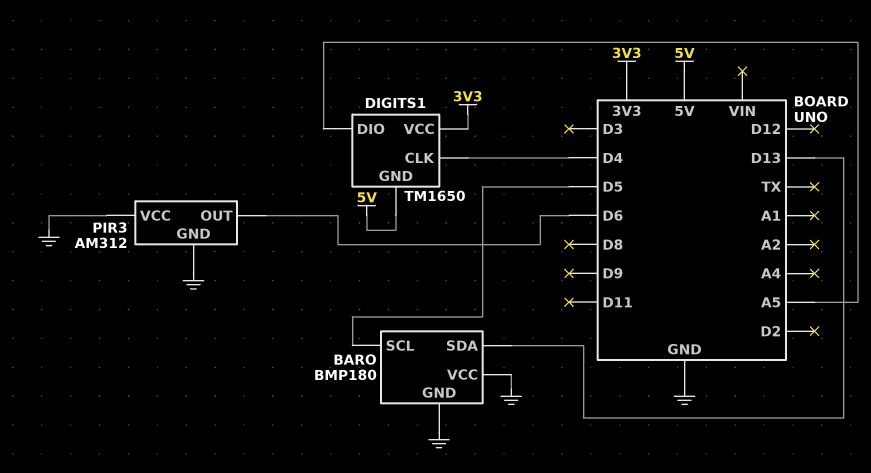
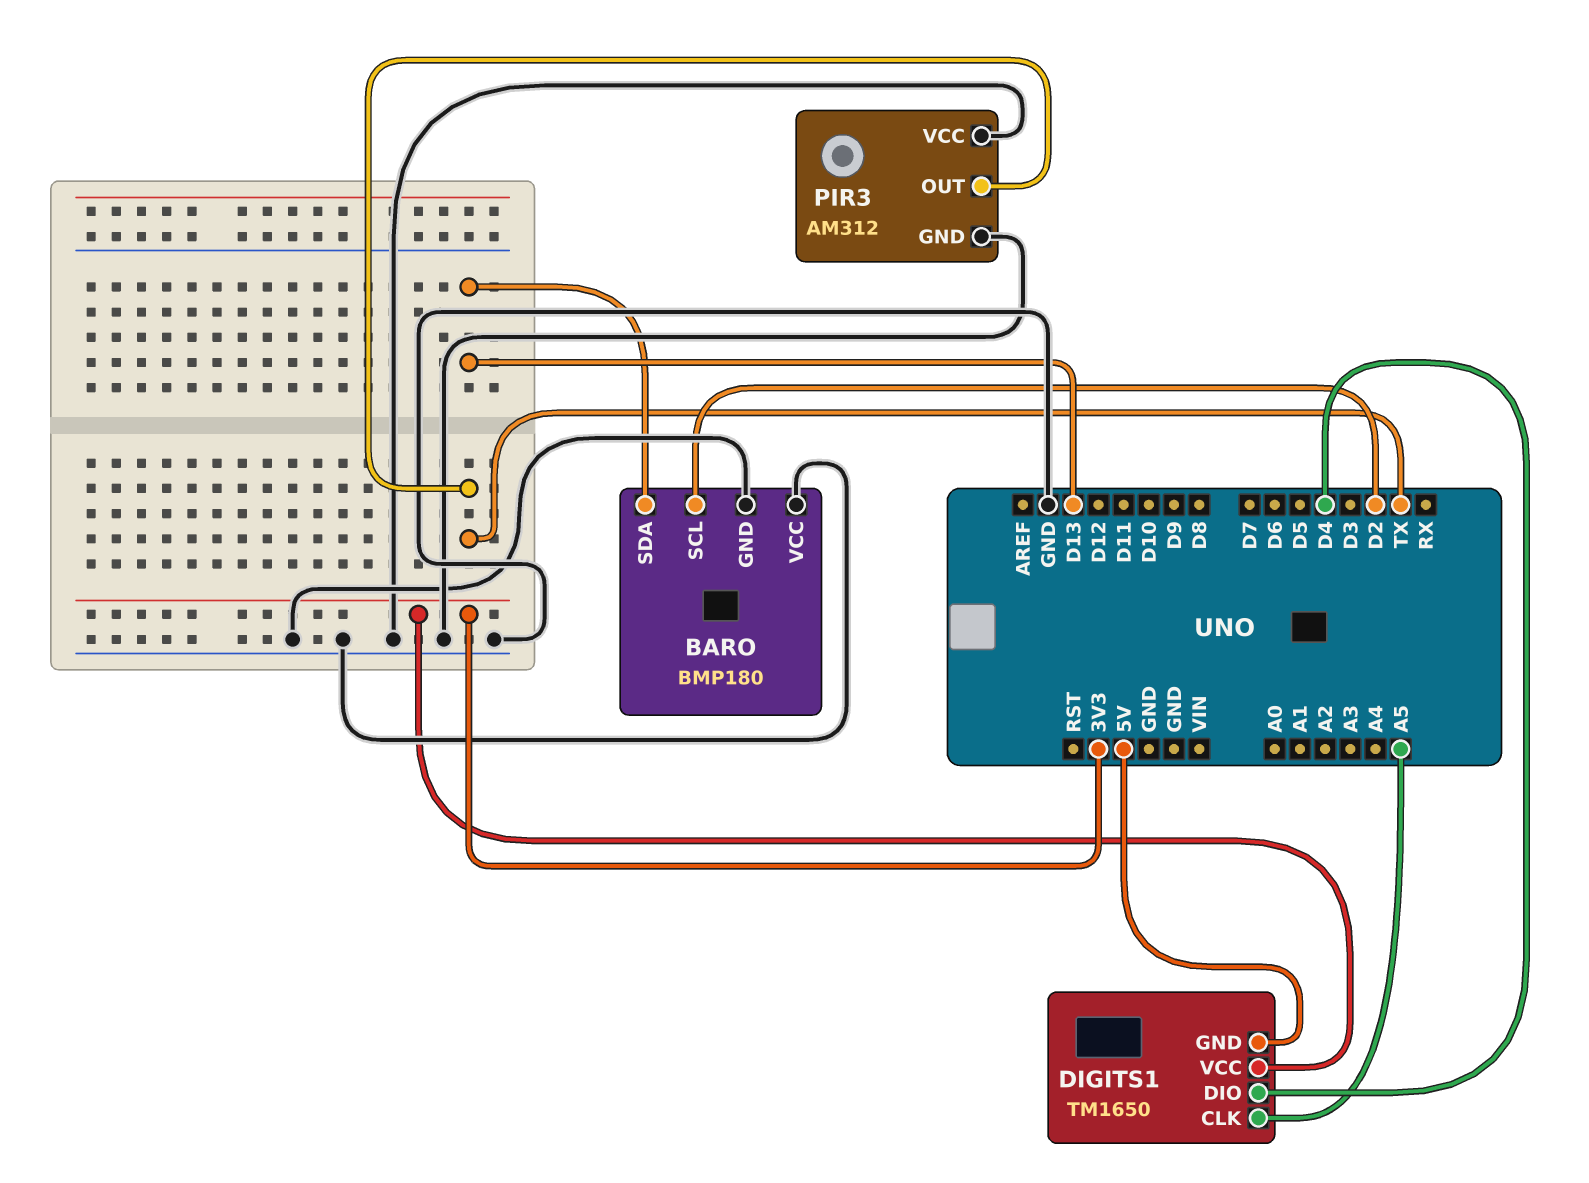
BARO pin SCL: D5 -> D2
DIGITS1 pin CLK: D4 -> A5
DIGITS1 pin DIO: A5 -> D4
PIR3 pin OUT: D6 -> TX

